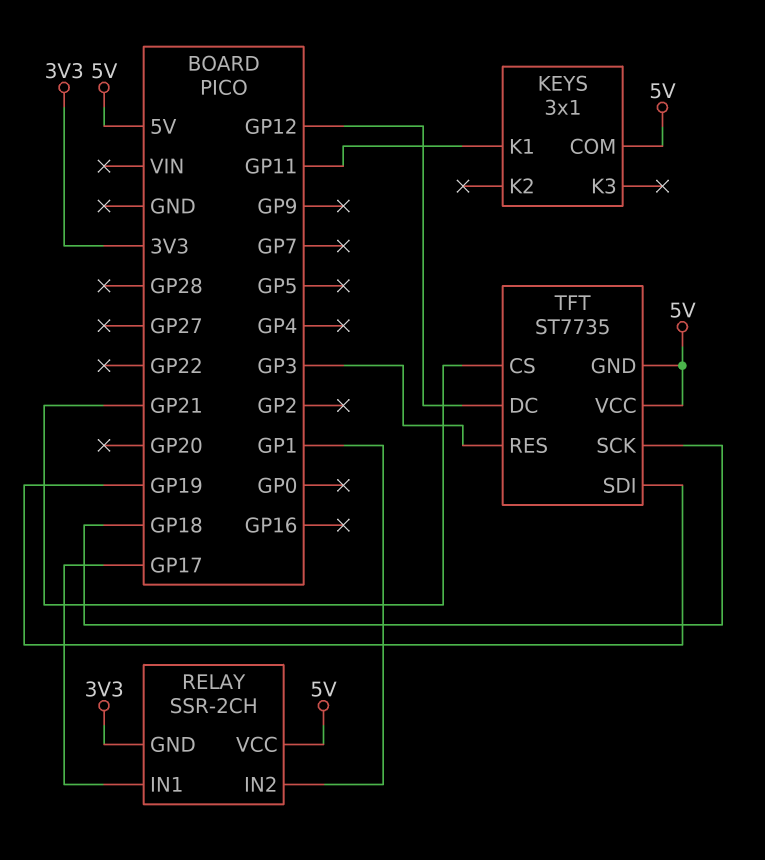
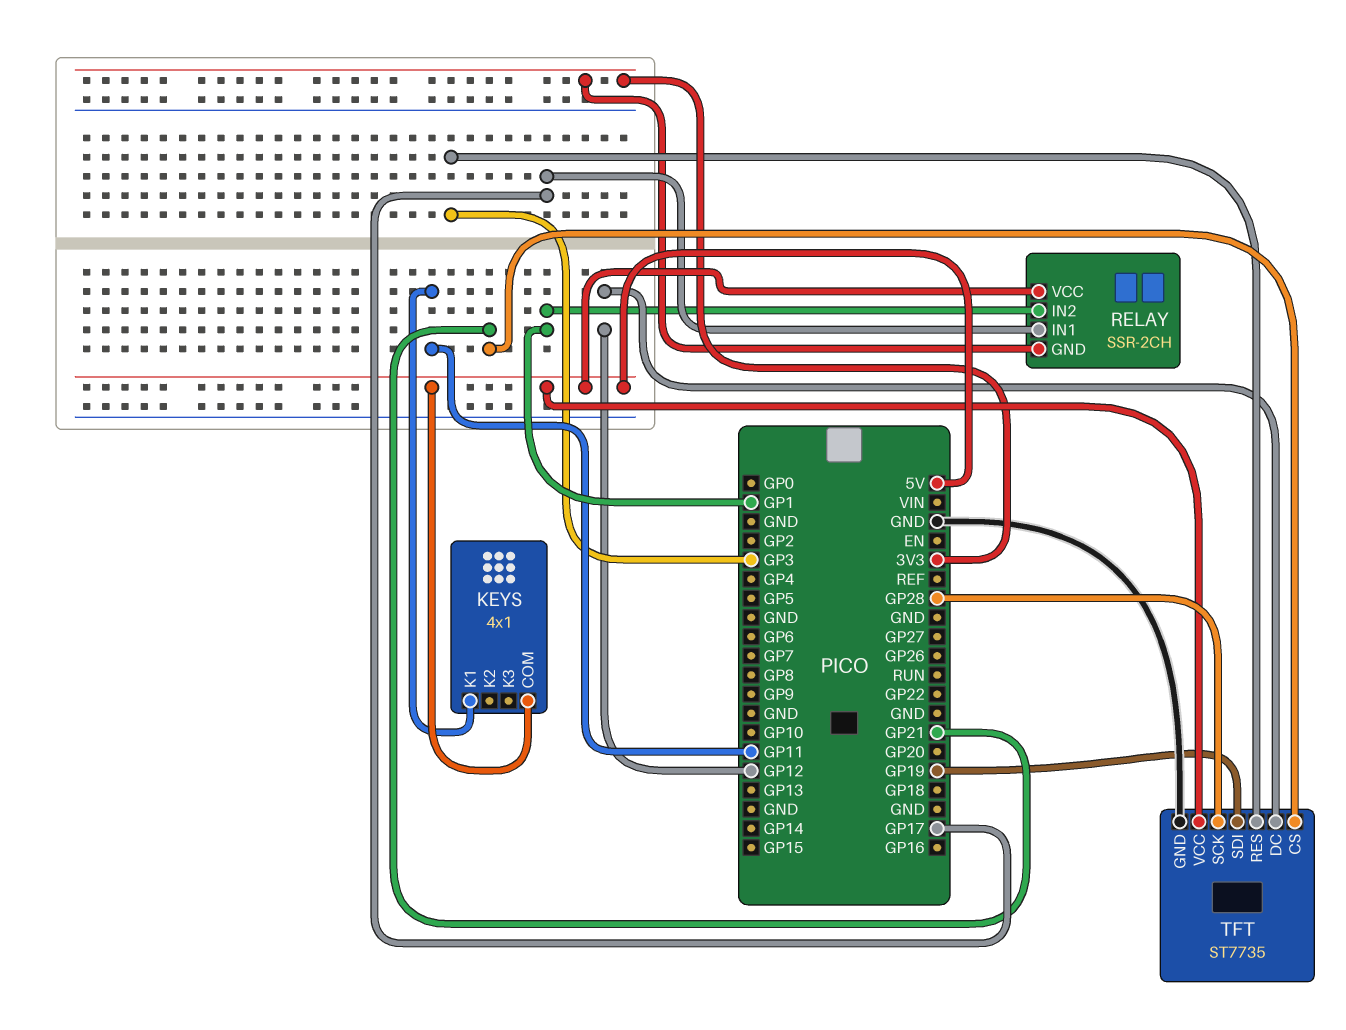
KEYS: 3x1 -> 4x1
TFT pin GND: 5V -> GND
TFT pin SCK: GP18 -> GP28

